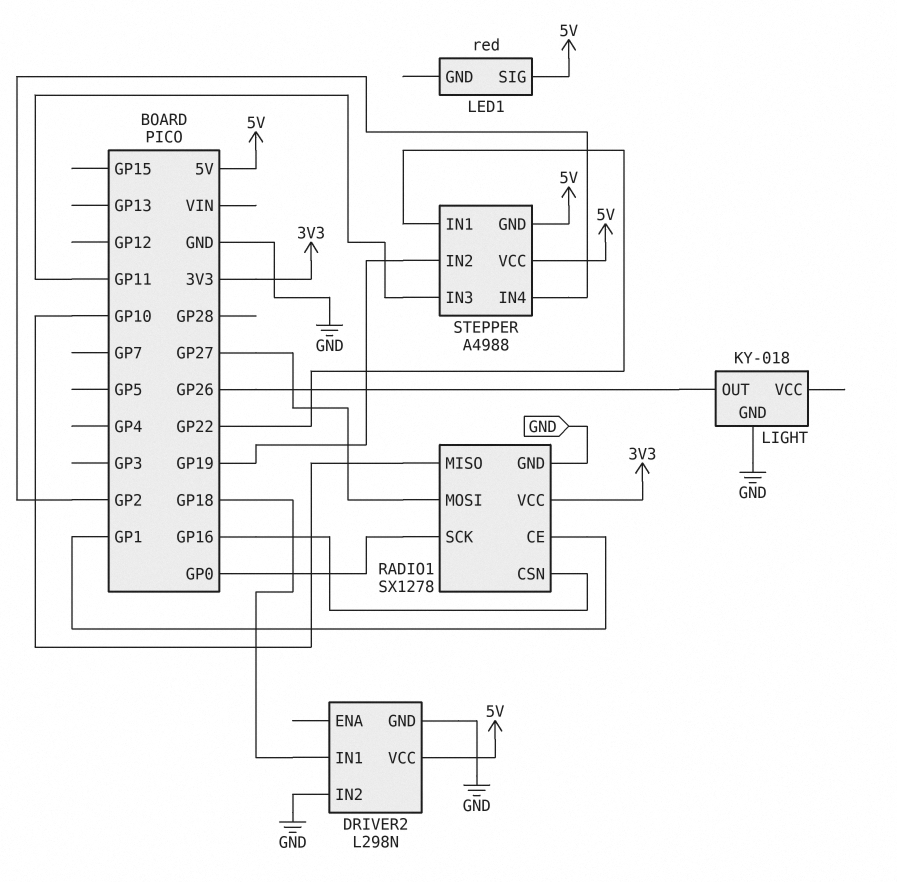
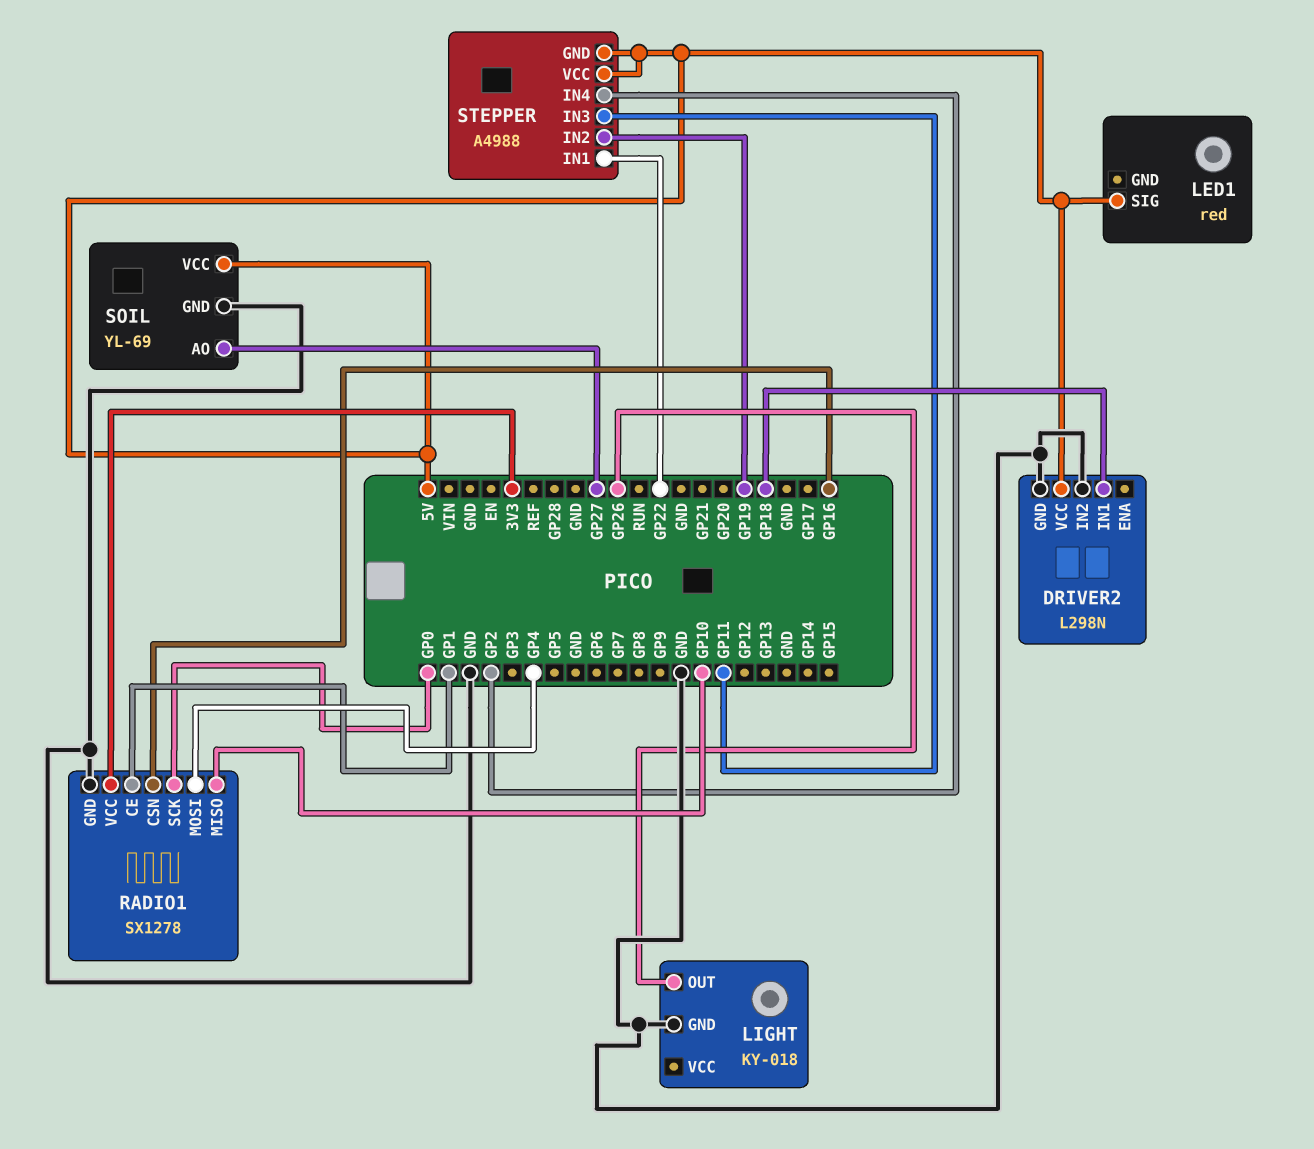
RADIO1 pin MOSI: GP27 -> GP4
SOIL: none -> YL-69
SOIL pin AO: none -> GP27
SOIL pin GND: none -> GND
SOIL pin VCC: none -> 5V

